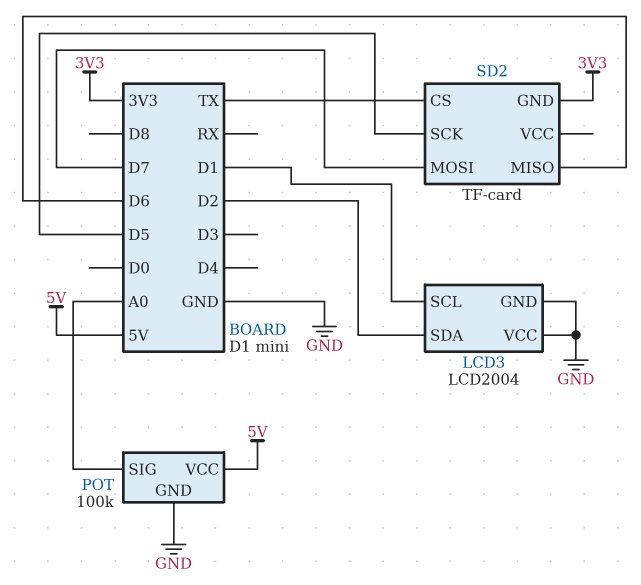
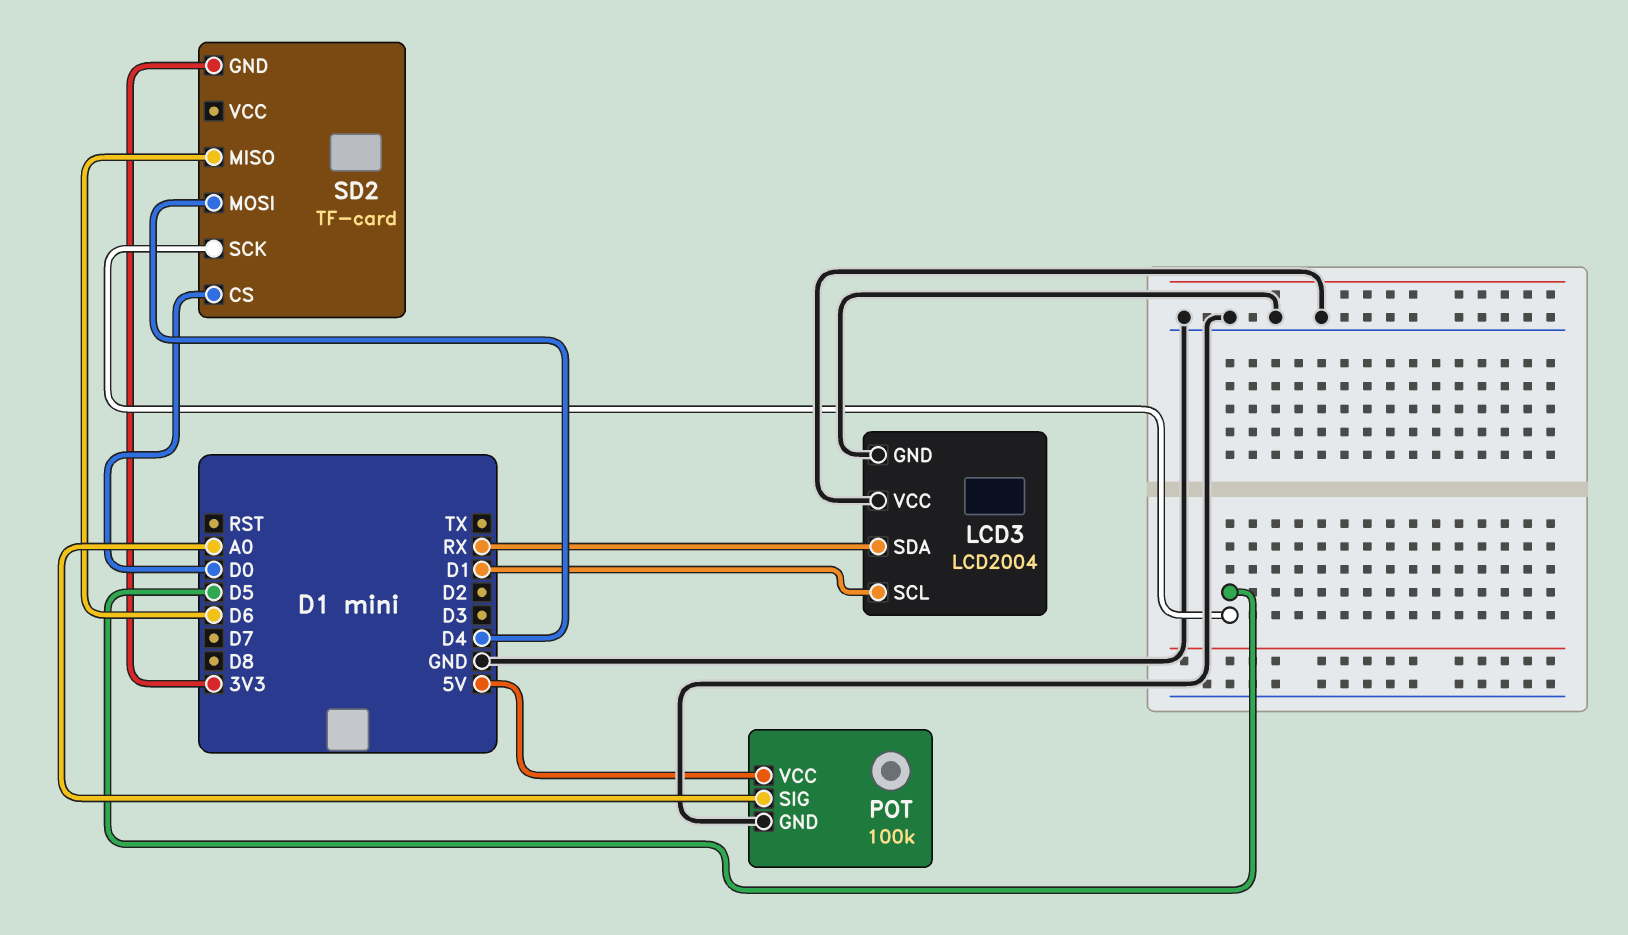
LCD3 pin SDA: D2 -> RX
SD2 pin CS: TX -> D0
SD2 pin MOSI: D7 -> D4

